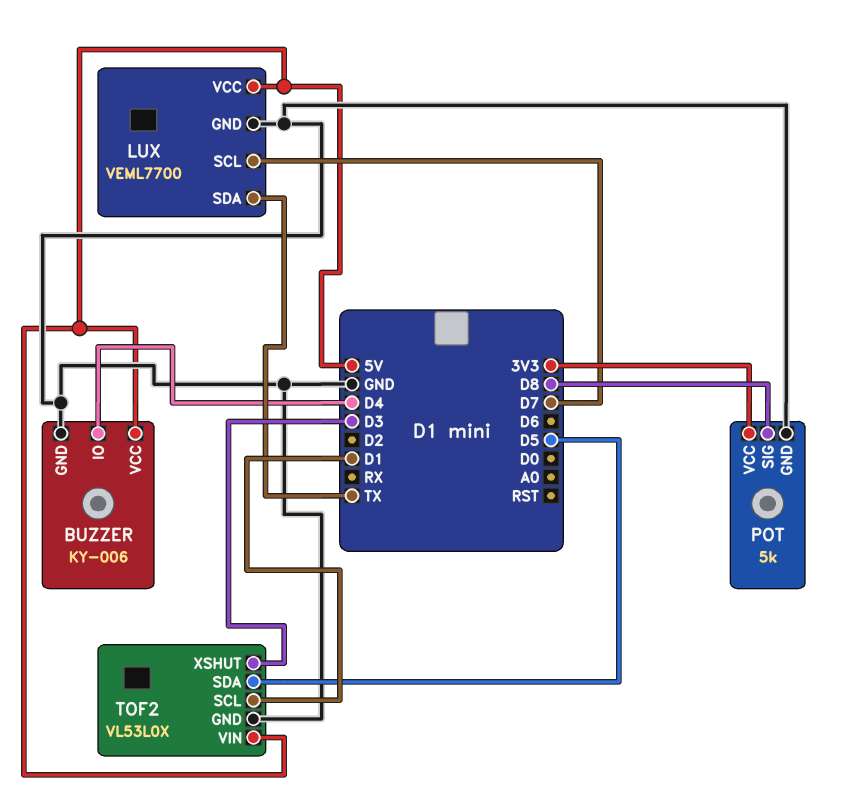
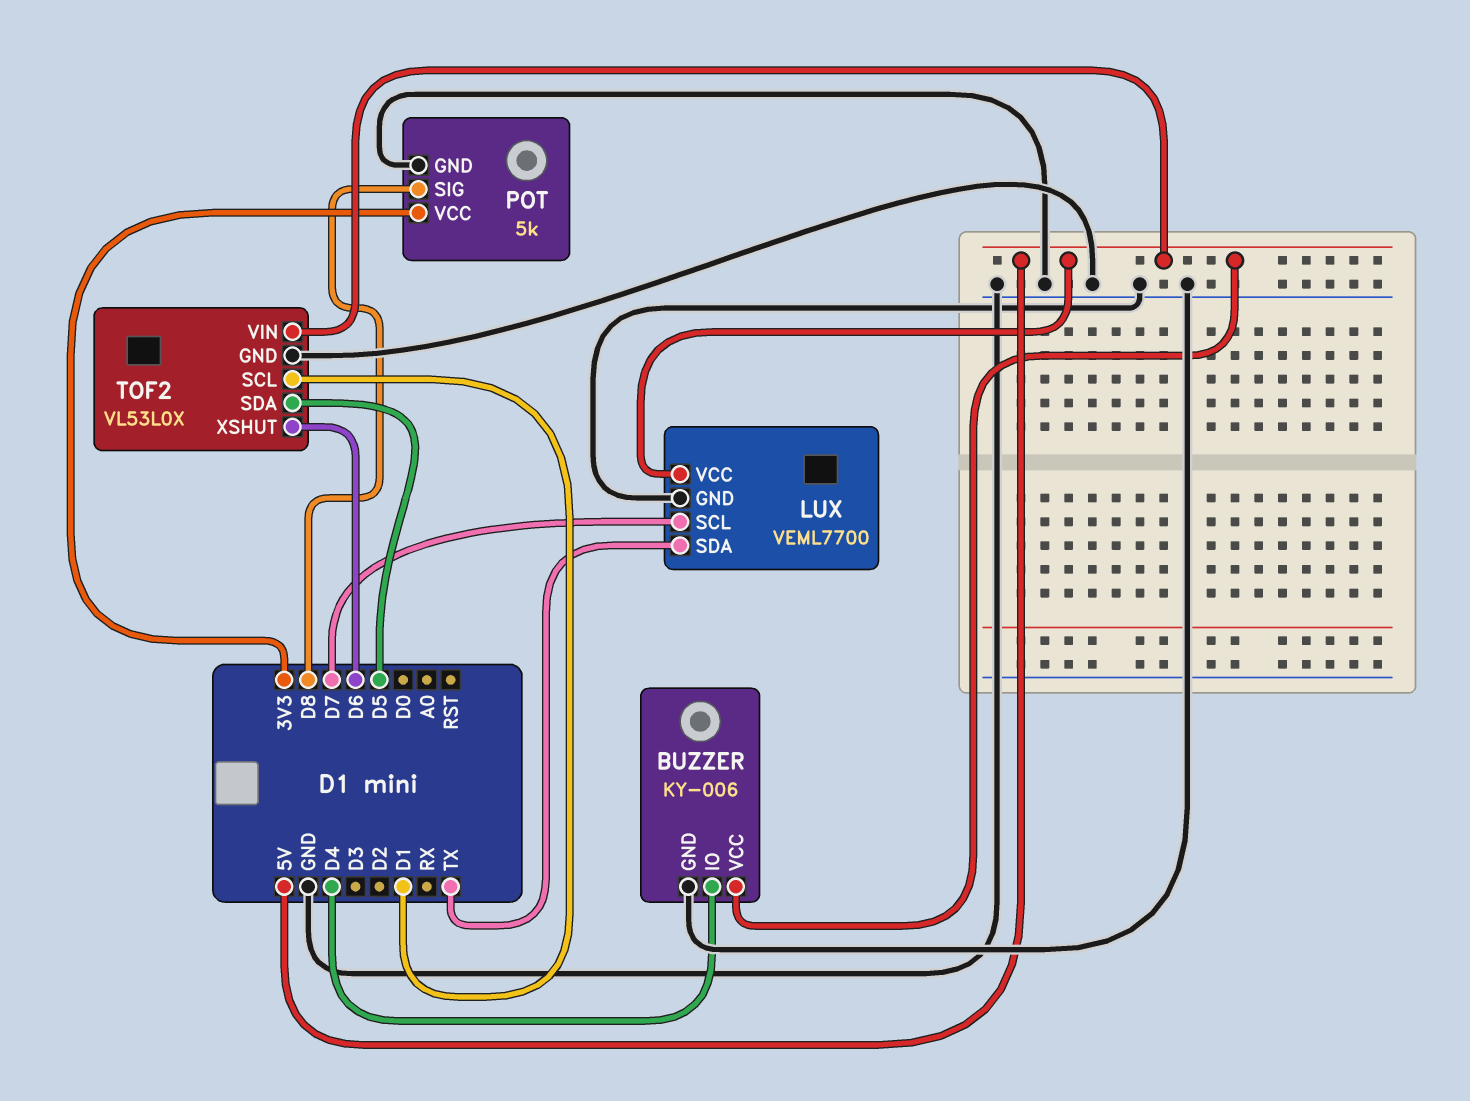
TOF2 pin XSHUT: D3 -> D6

